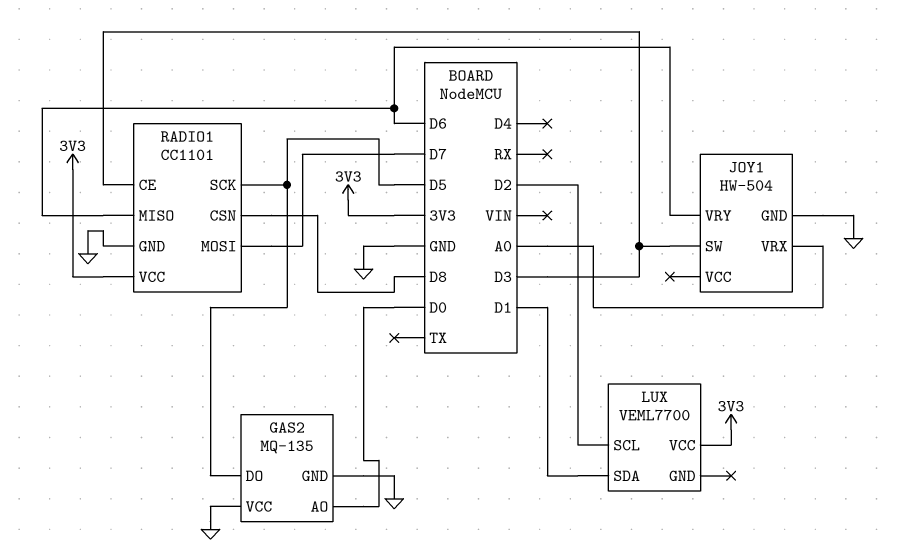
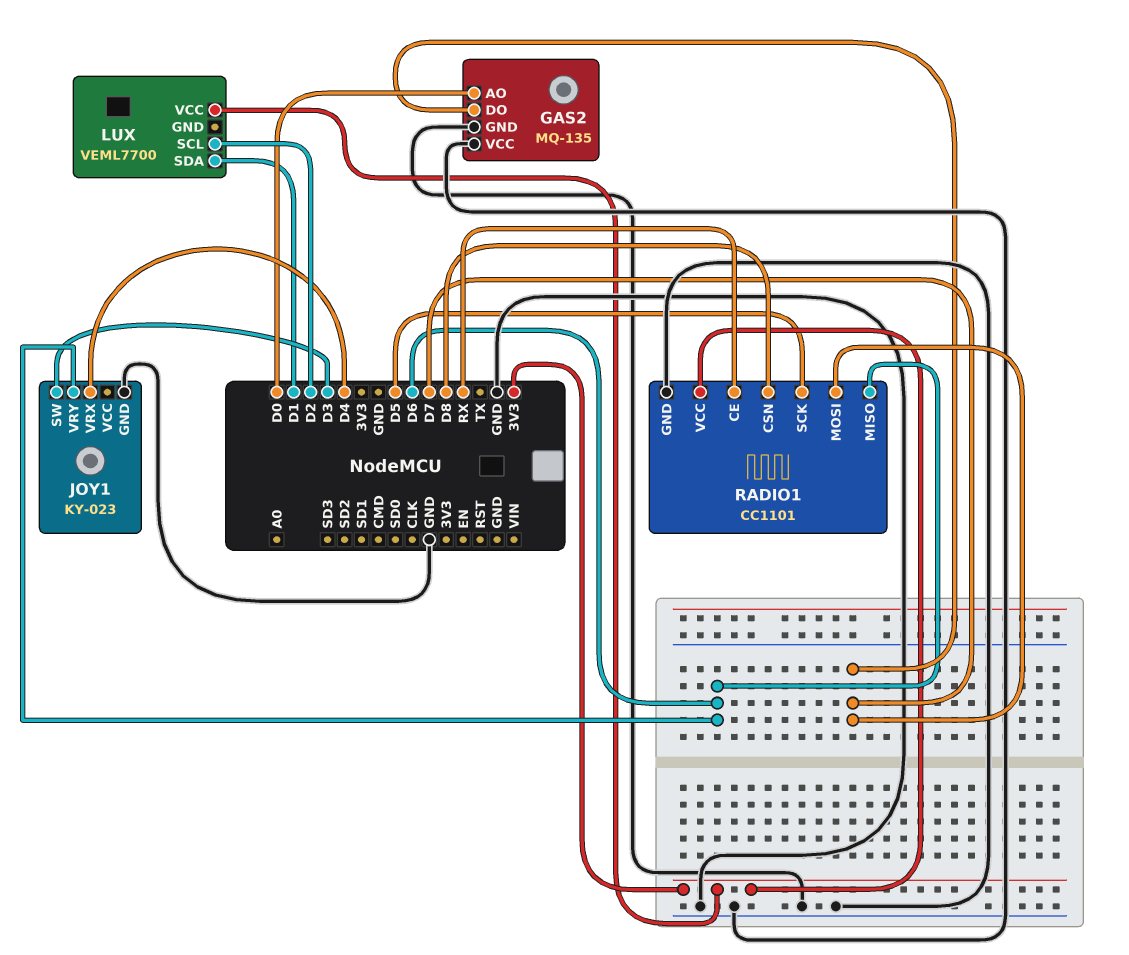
GAS2 pin DO: D5 -> D7
JOY1: HW-504 -> KY-023
JOY1 pin VRX: A0 -> D4
RADIO1 pin CE: D3 -> RX

